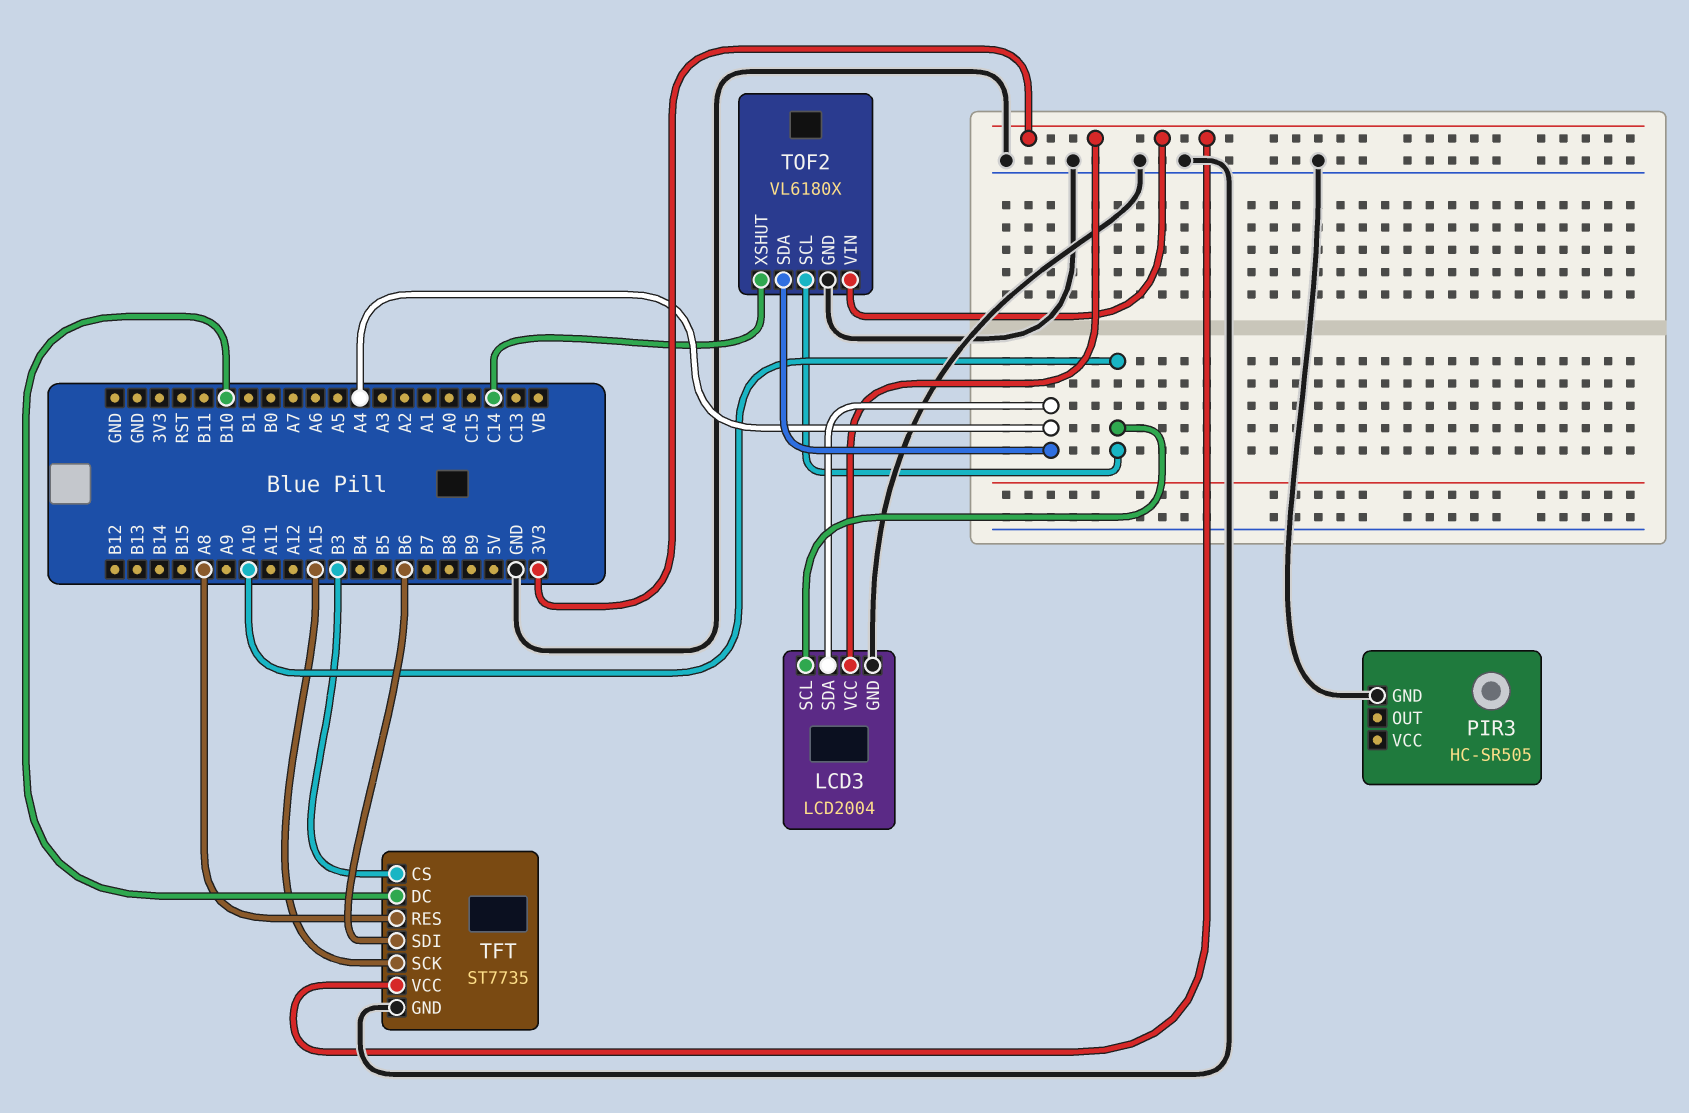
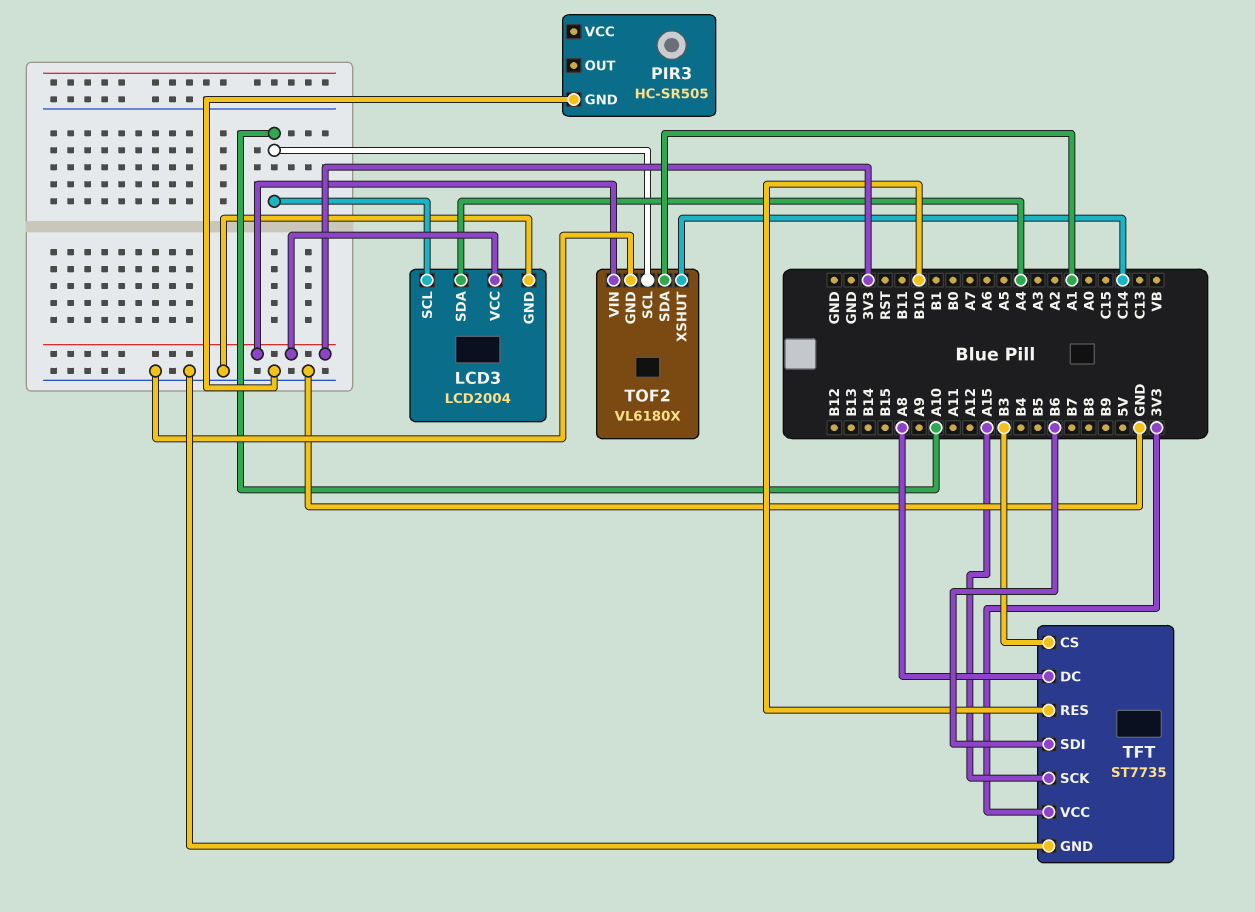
TFT pin DC: B10 -> A8
TFT pin RES: A8 -> B10
TOF2 pin SDA: A4 -> A1

